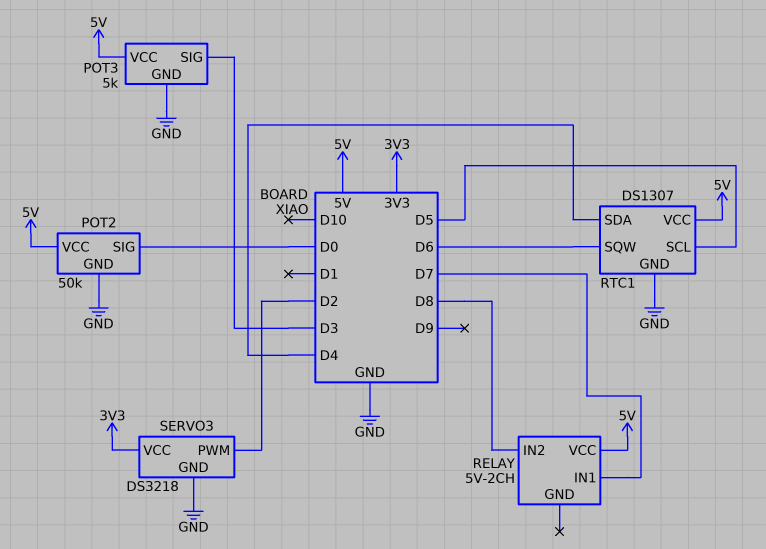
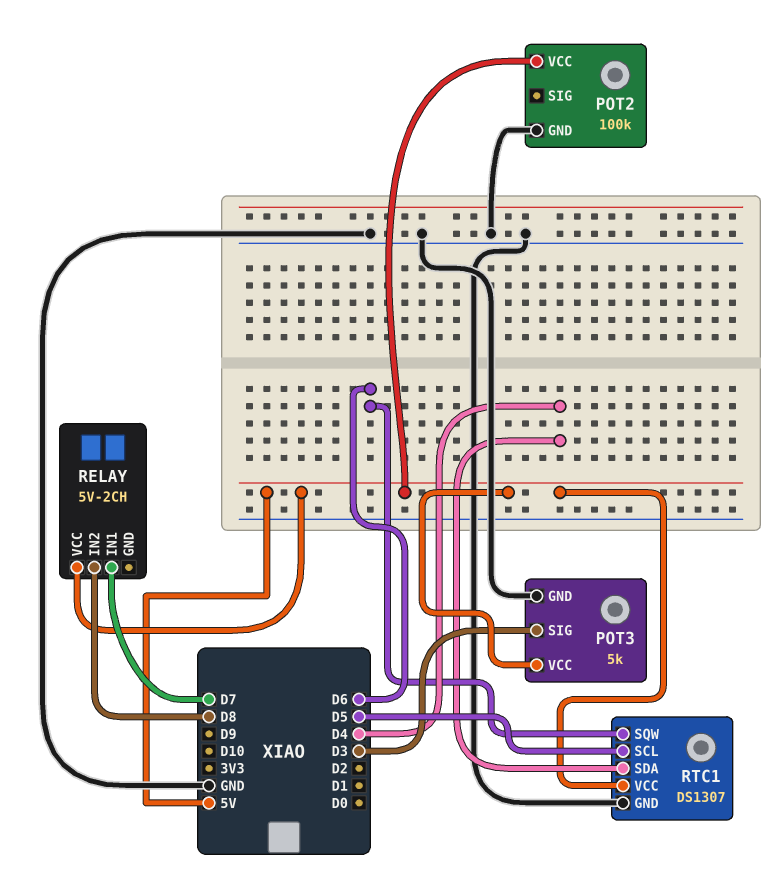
POT2: 50k -> 100k
POT2 pin SIG: D0 -> none
SERVO3: DS3218 -> none
SERVO3 pin GND: GND -> none
SERVO3 pin PWM: D2 -> none
SERVO3 pin VCC: 3V3 -> none

